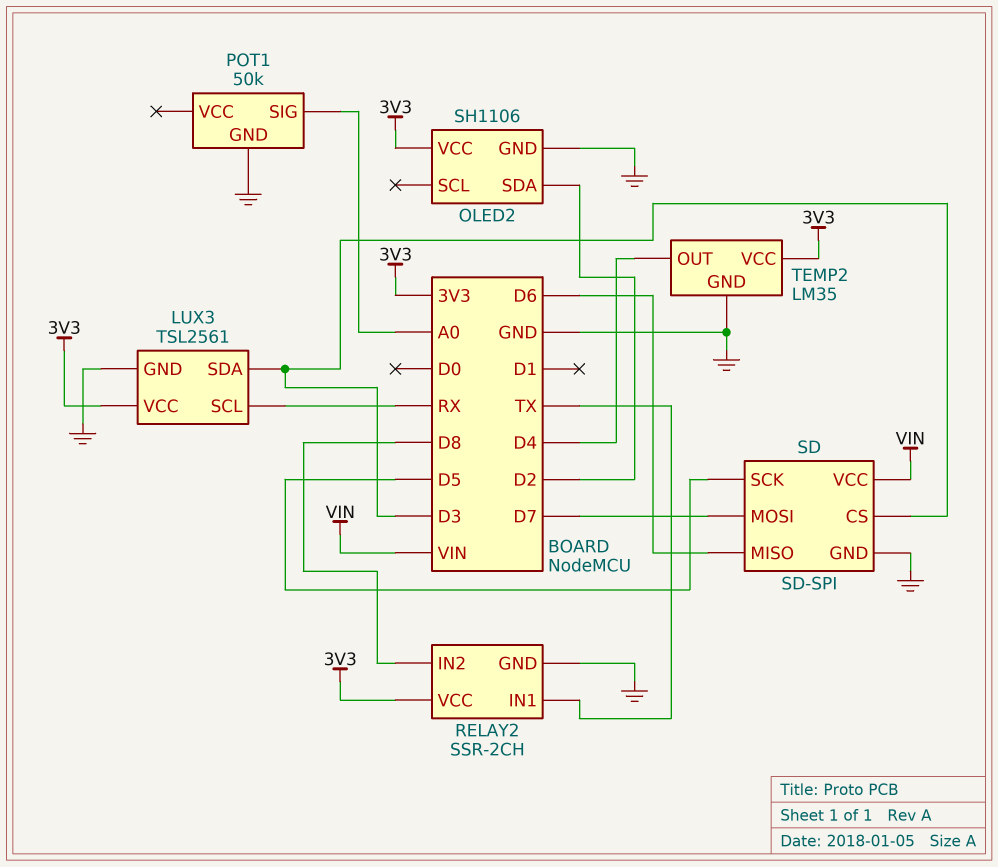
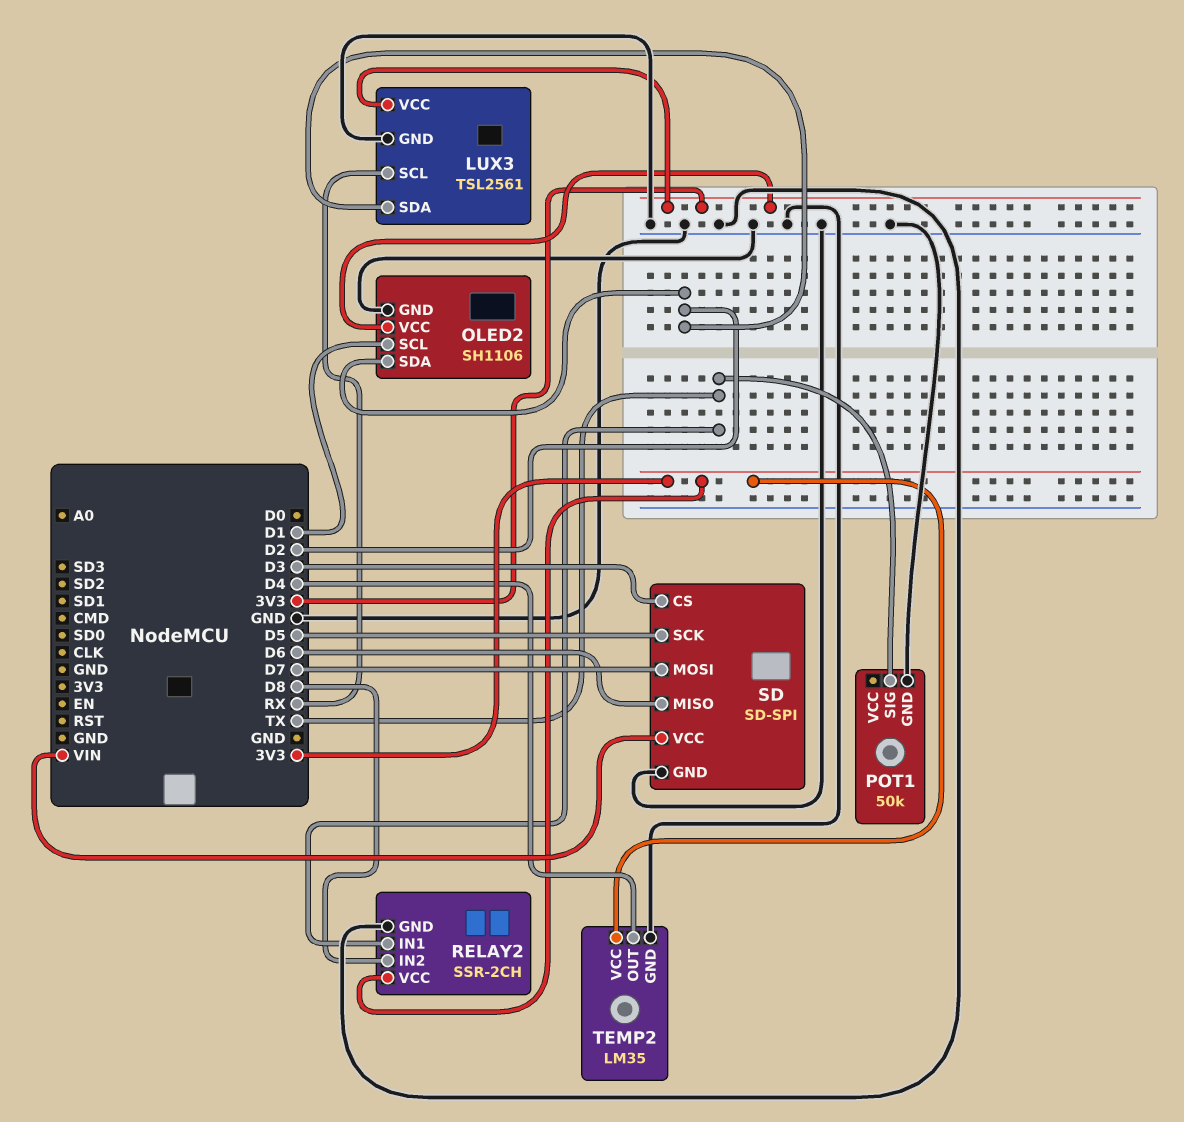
LUX3 pin SDA: D3 -> D2
OLED2 pin SCL: none -> D1
POT1 pin SIG: A0 -> TX

